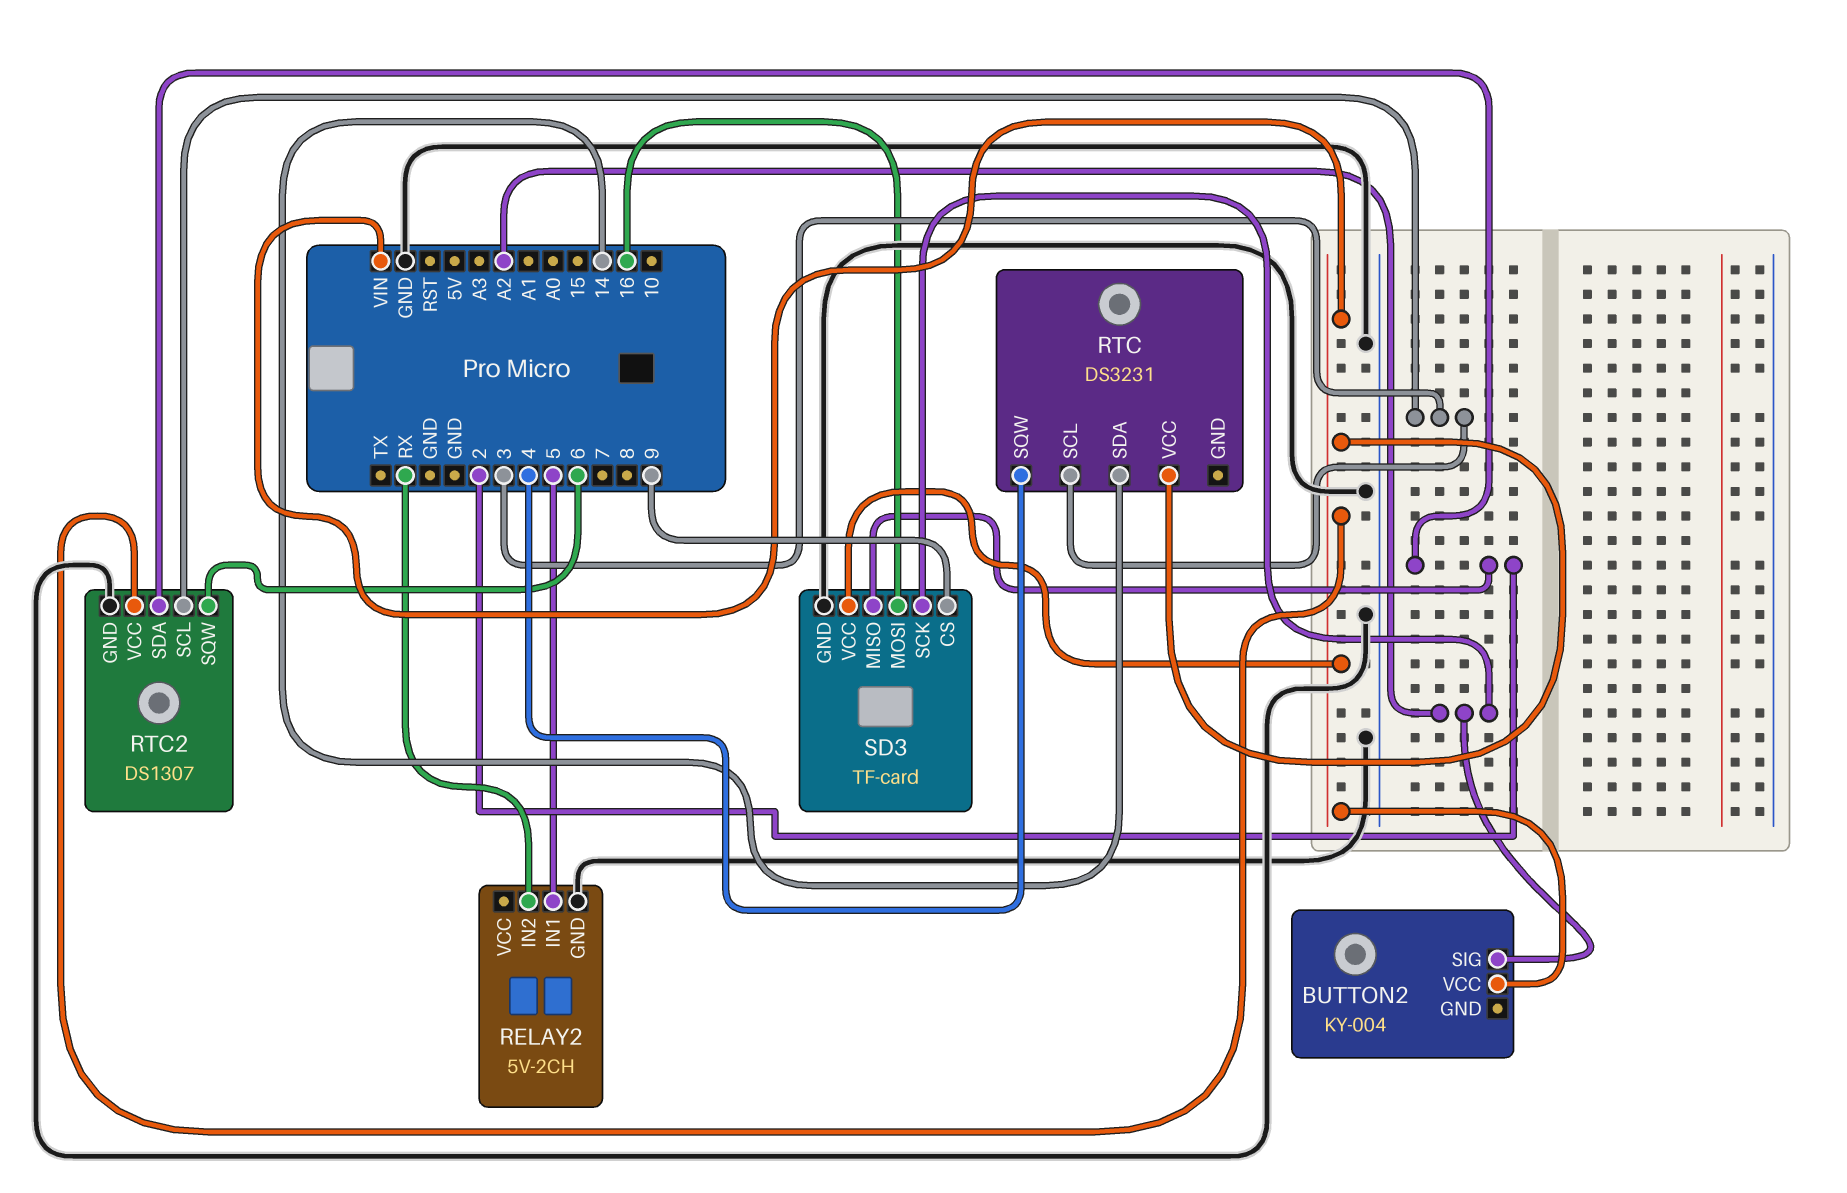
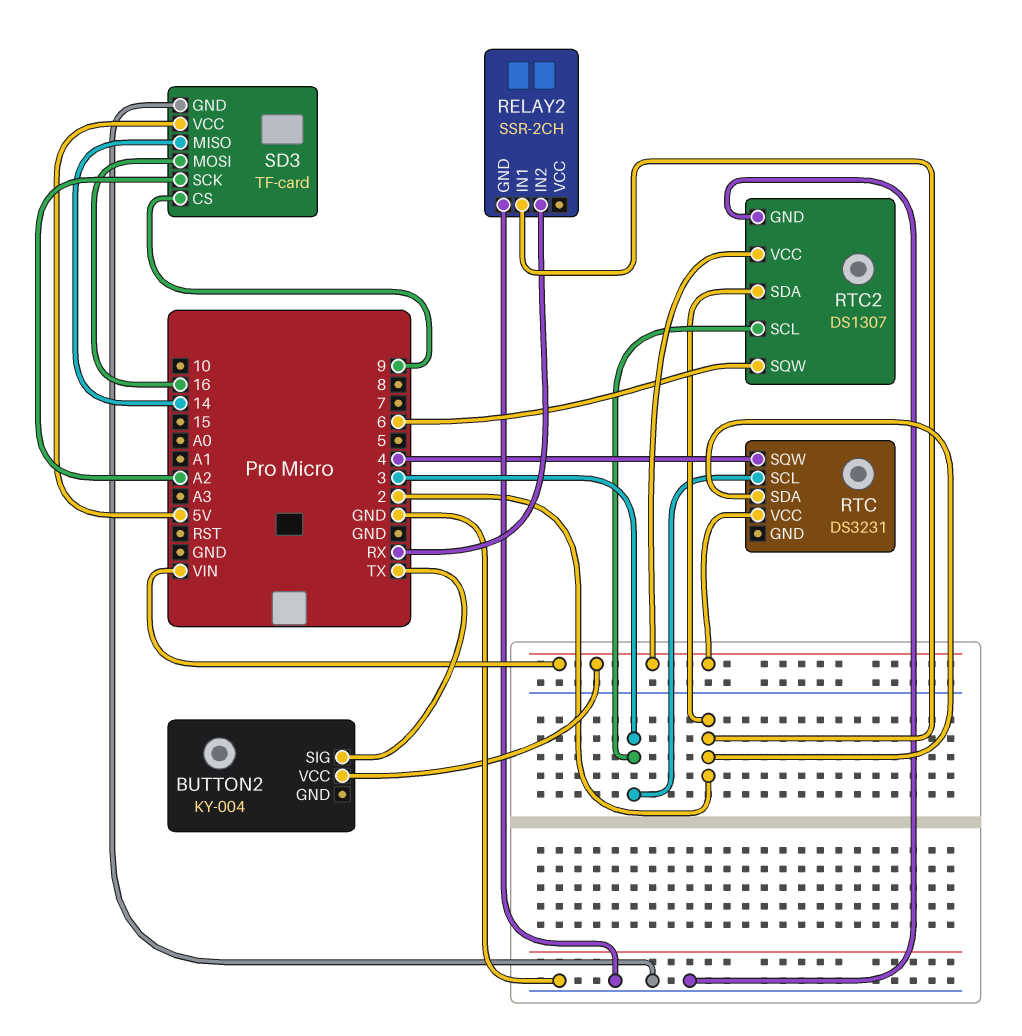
BUTTON2 pin SIG: A2 -> TX
RELAY2: 5V-2CH -> SSR-2CH
RELAY2 pin IN1: 5 -> 2
RTC pin SDA: 14 -> 2
SD3 pin MISO: 2 -> 14
SD3 pin VCC: VIN -> 5V

